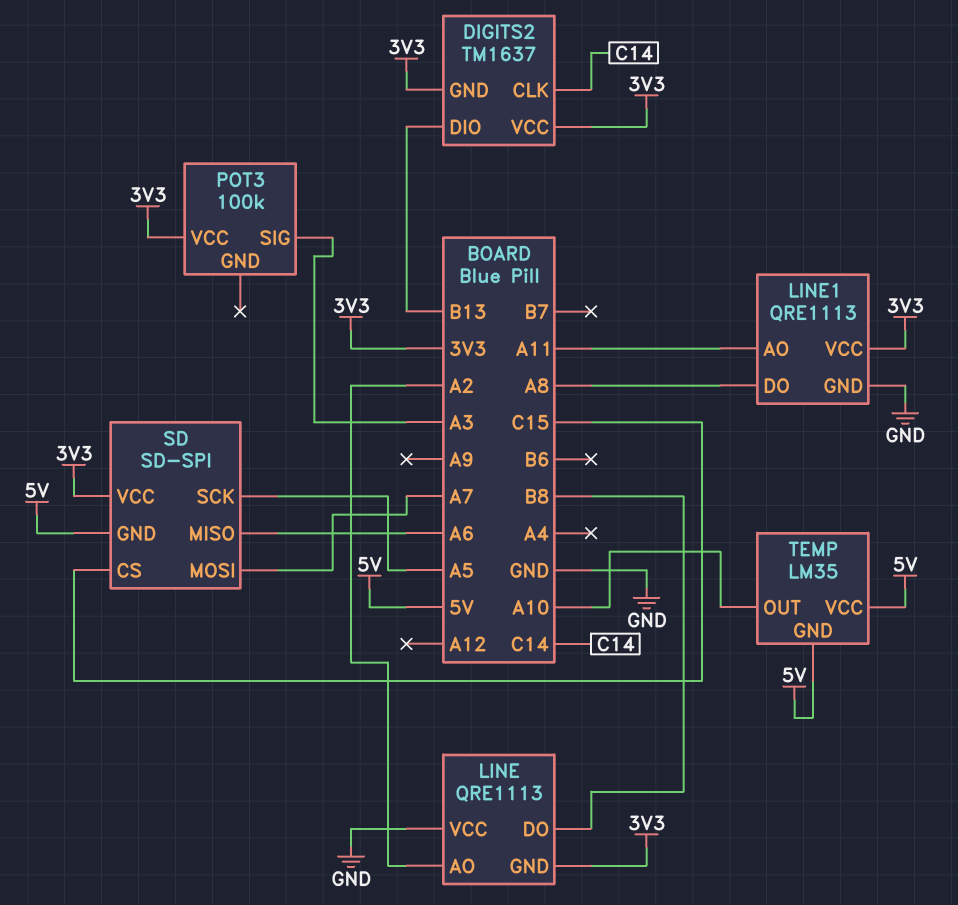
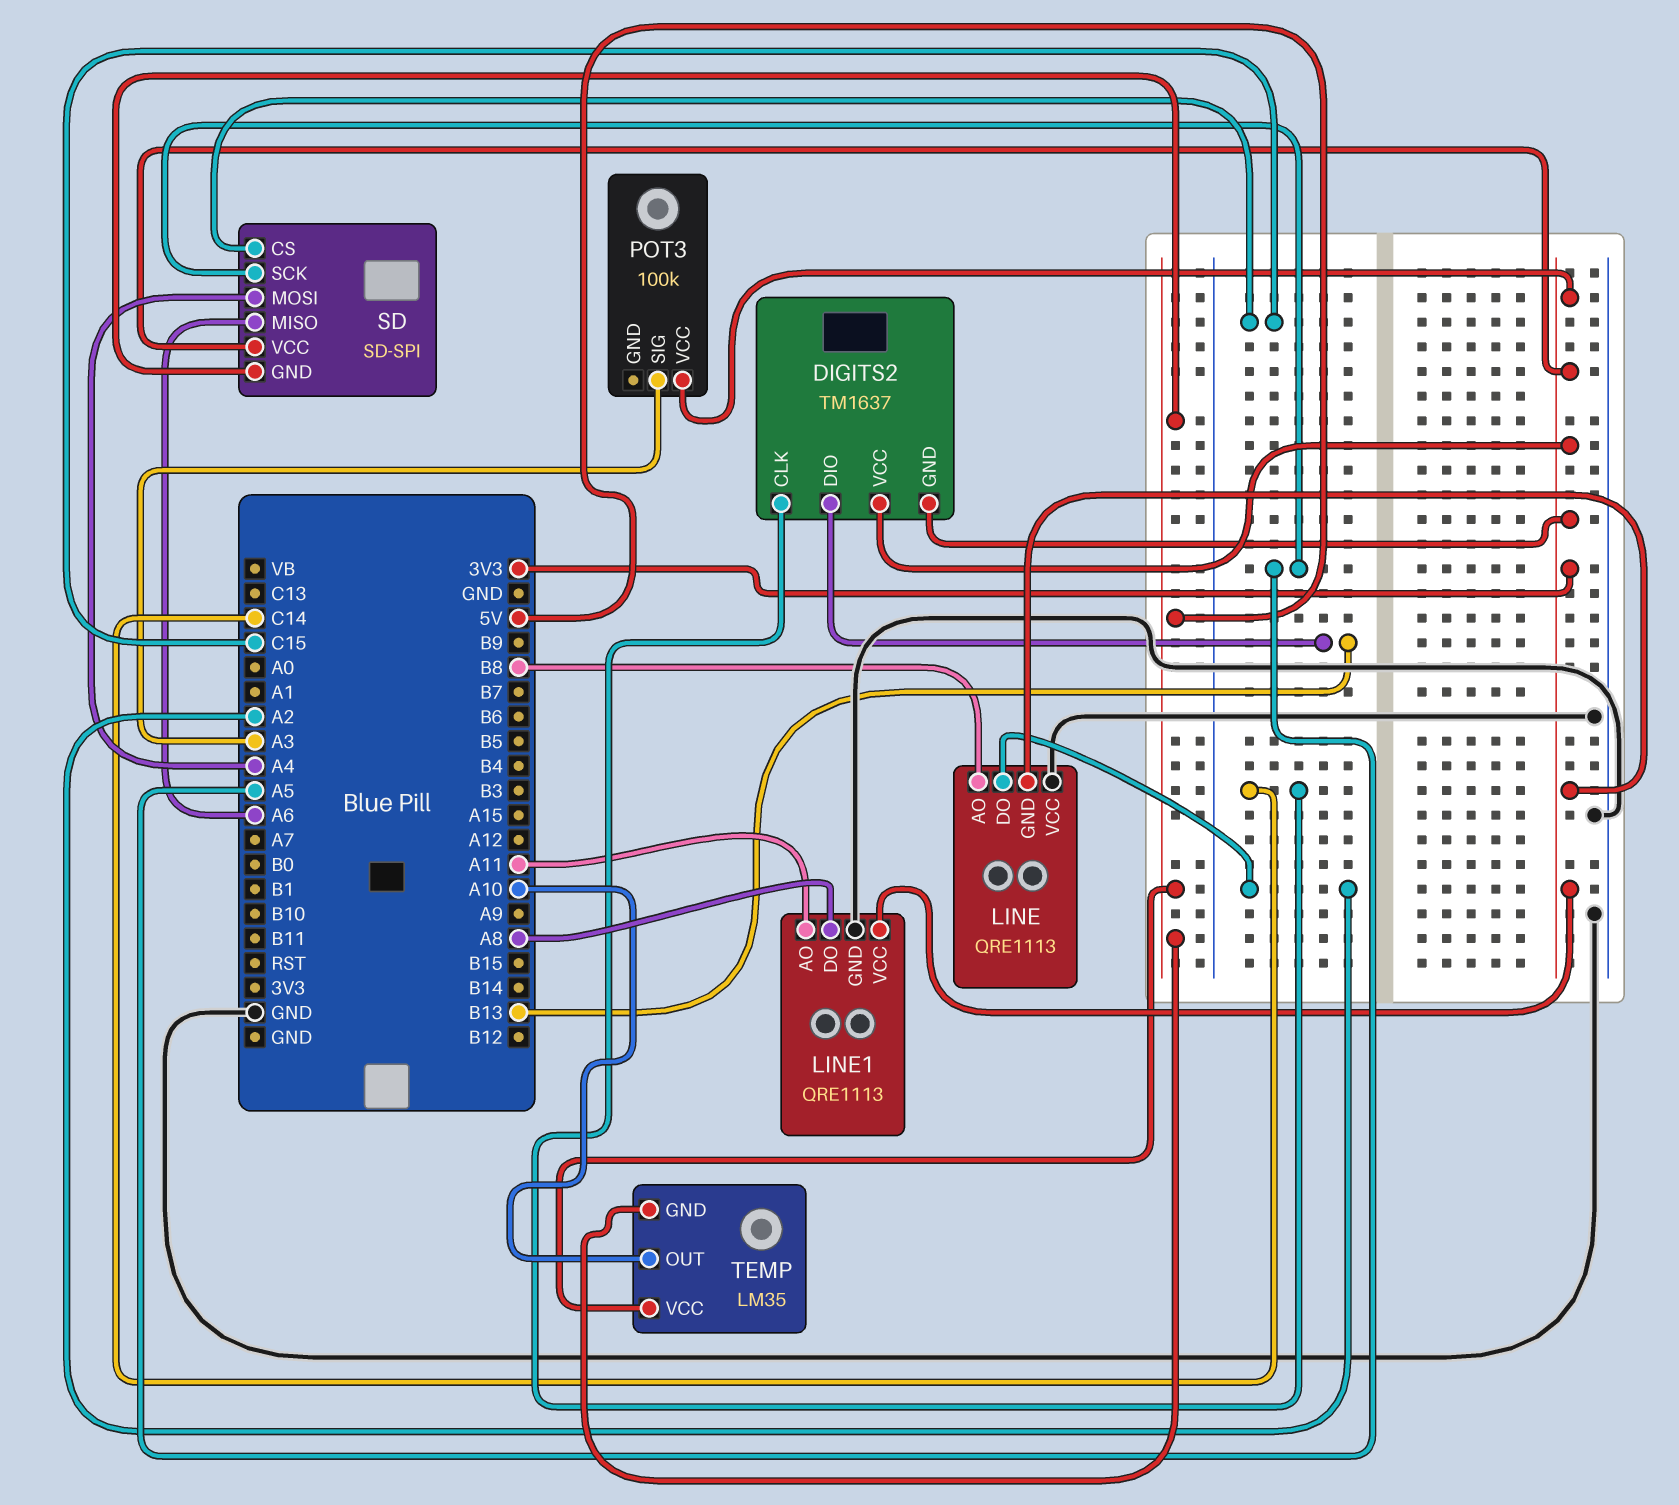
LINE pin AO: A2 -> B8
LINE pin DO: B8 -> A2
SD pin MOSI: A7 -> A4

